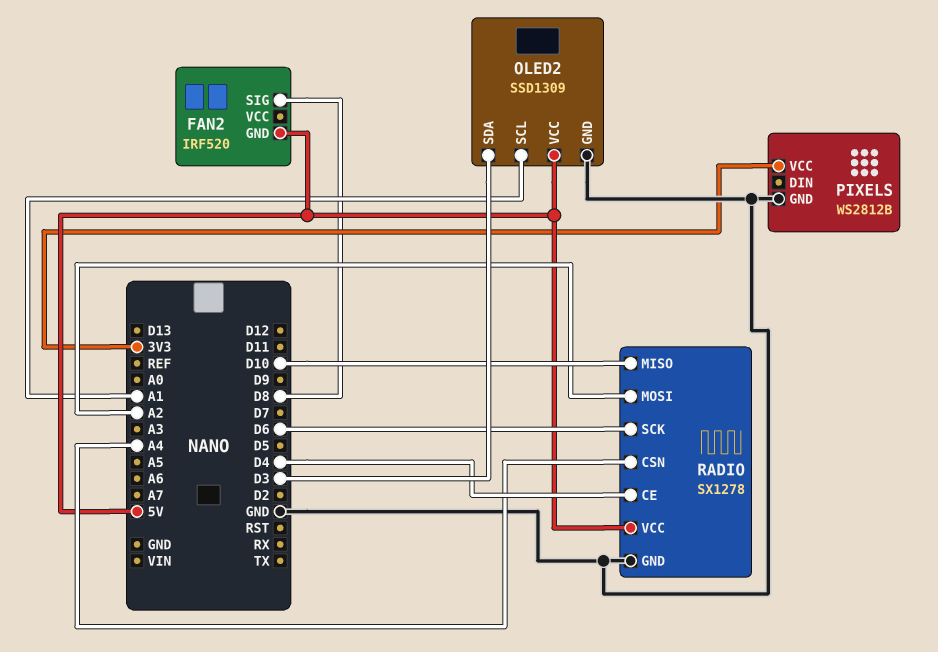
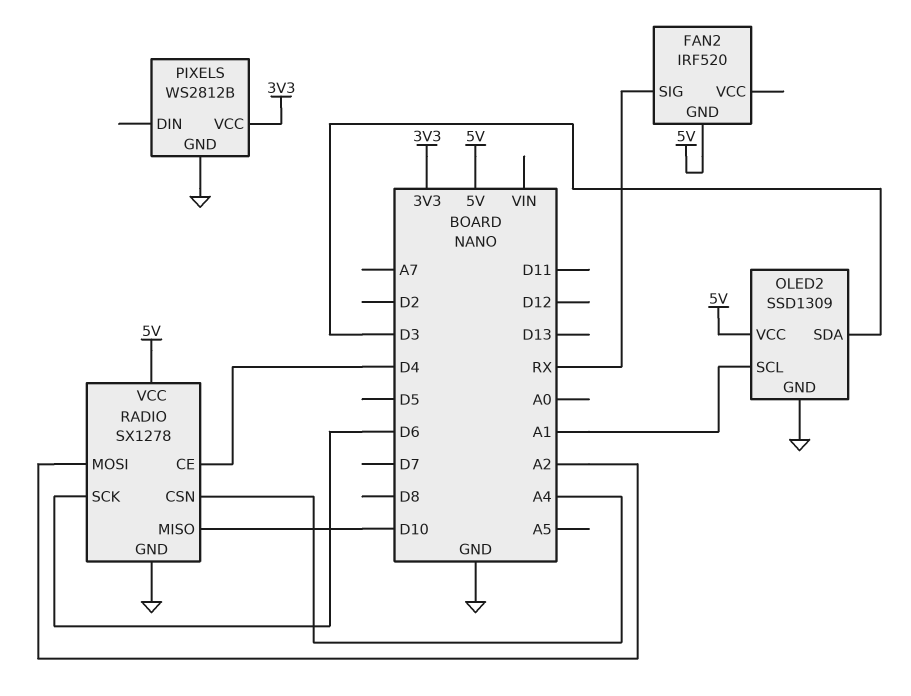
FAN2 pin SIG: D8 -> RX

